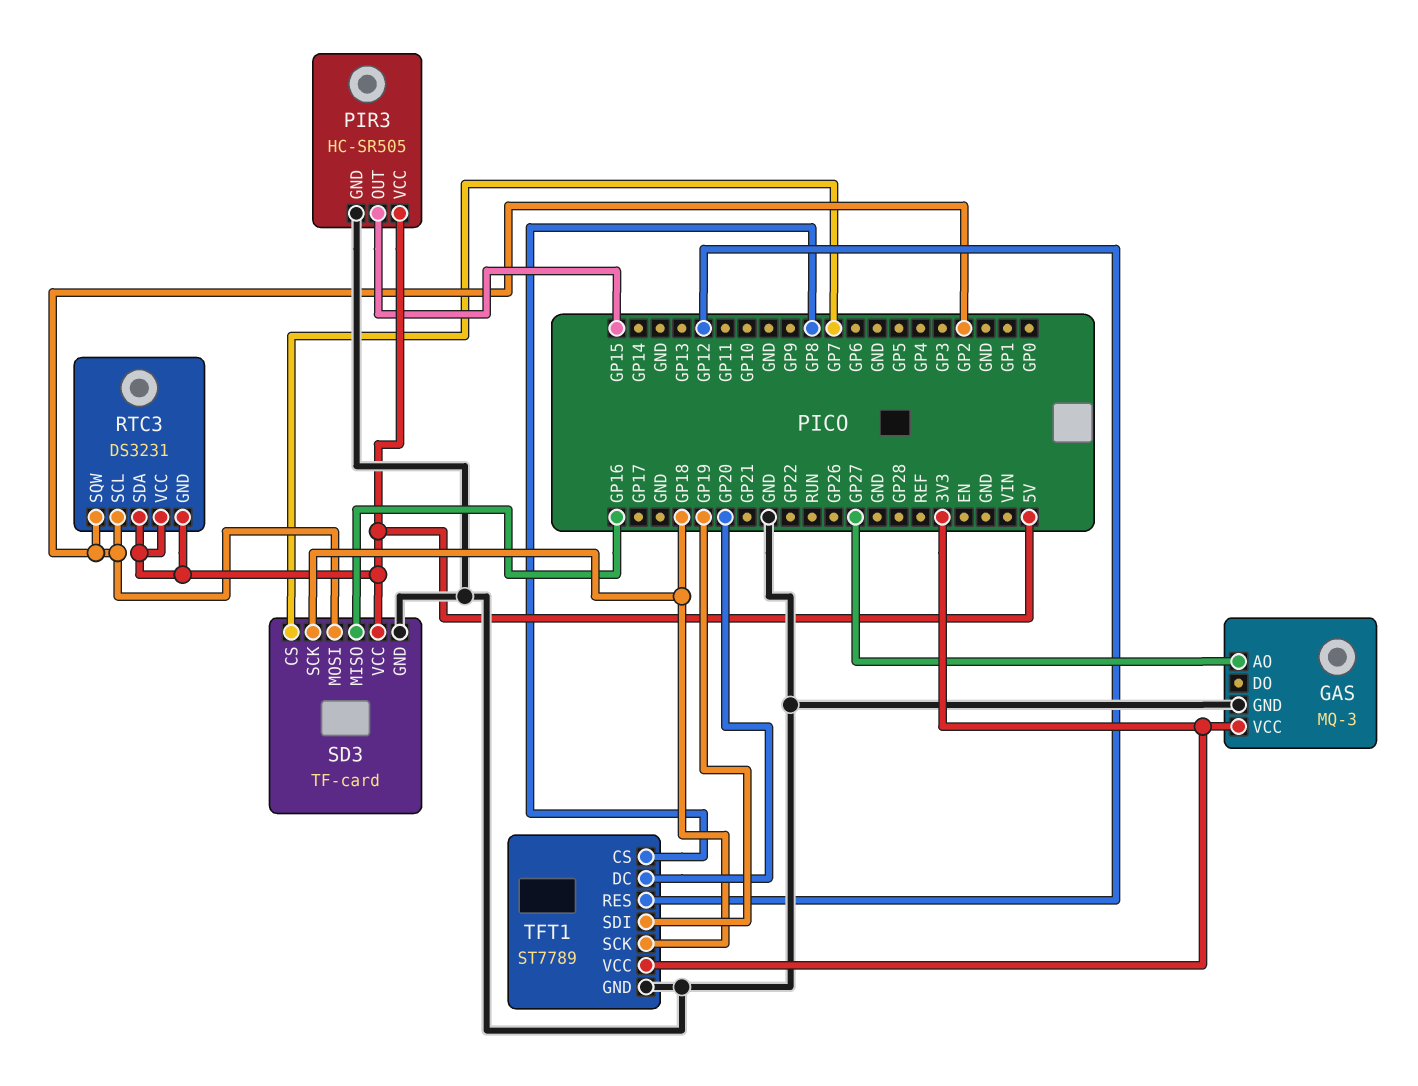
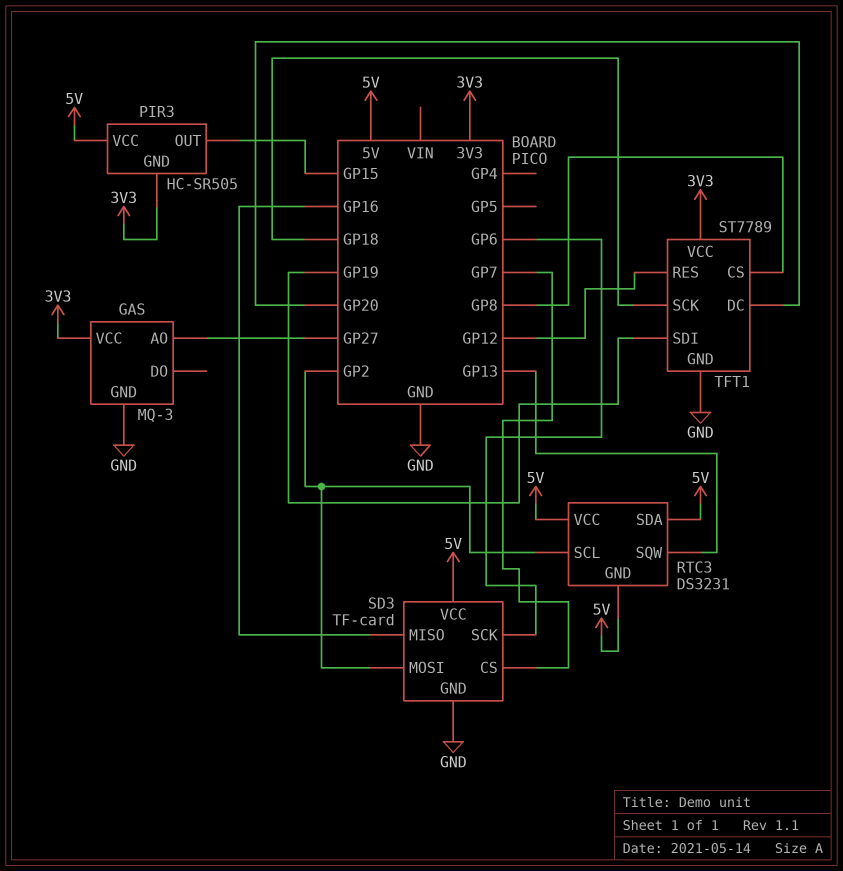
PIR3 pin GND: GND -> 3V3
RTC3 pin SQW: GP2 -> GP13
SD3 pin SCK: GP18 -> GP6

